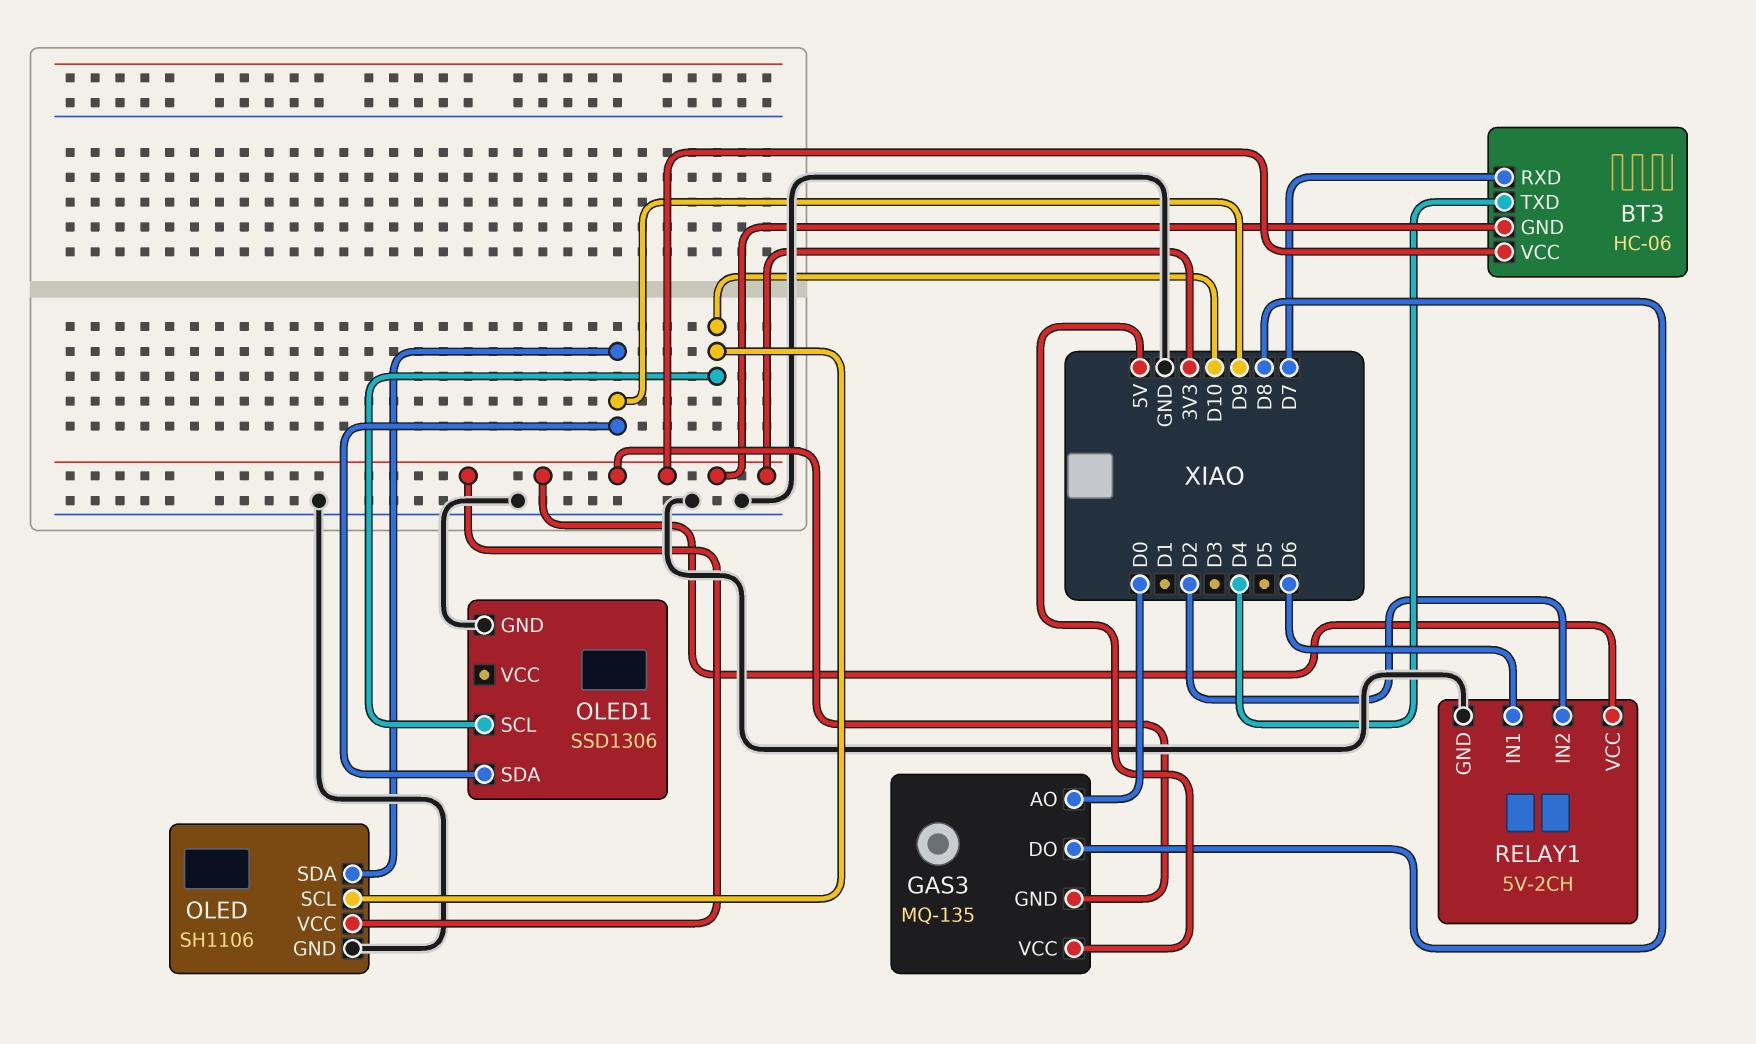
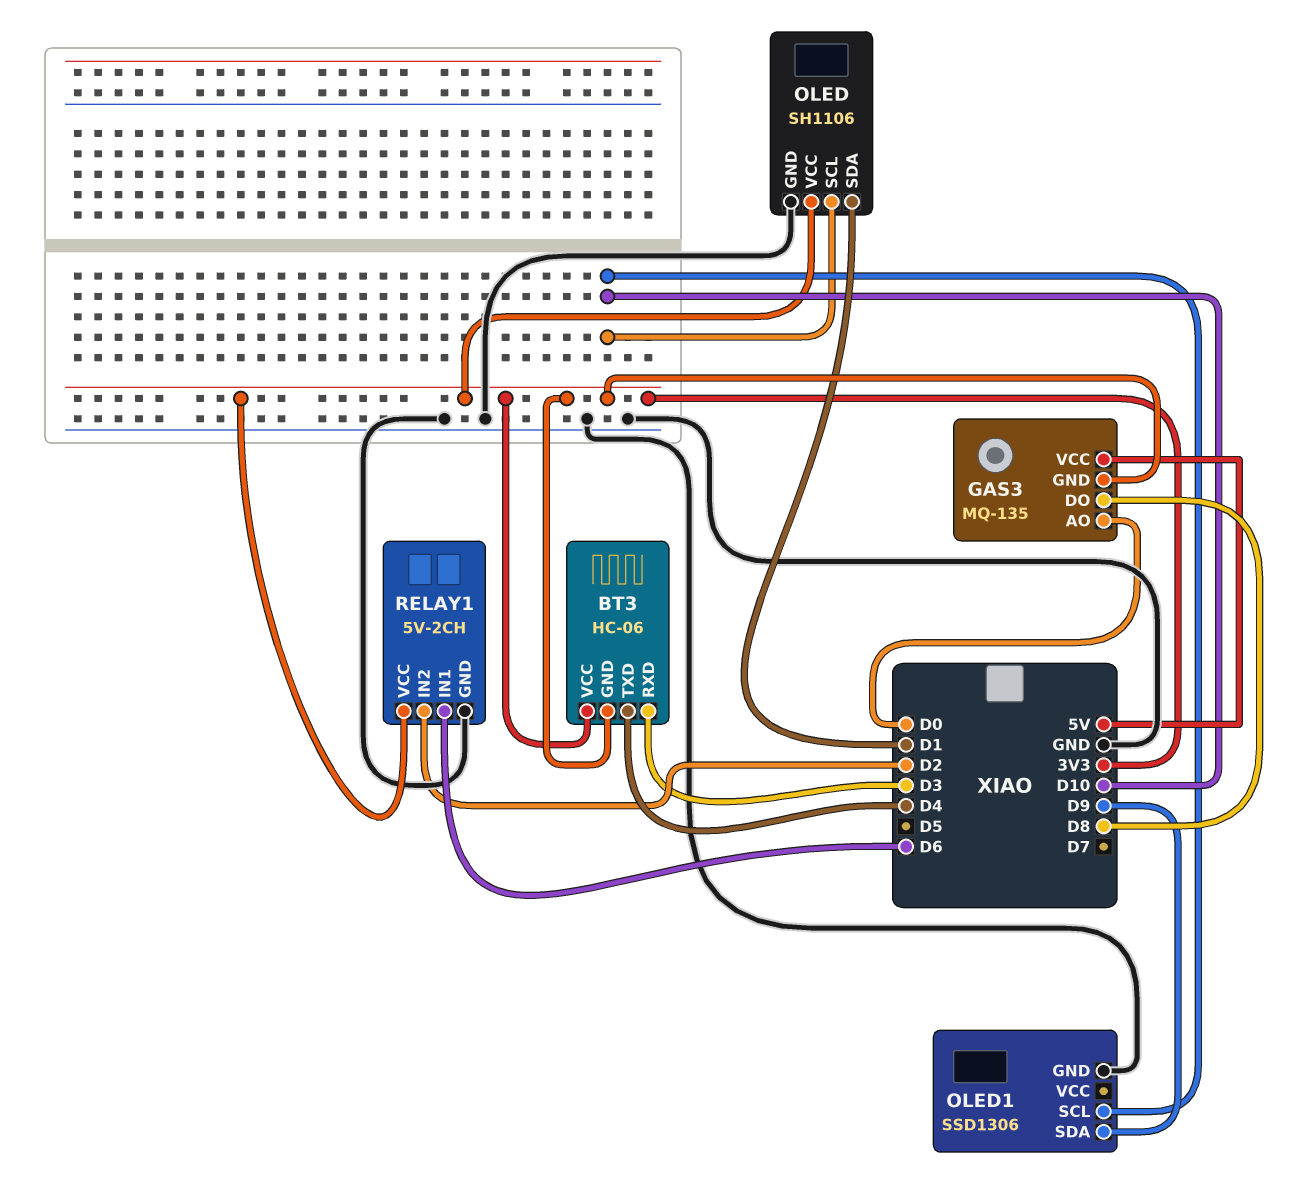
BT3 pin RXD: D7 -> D3
OLED pin SDA: D9 -> D1

